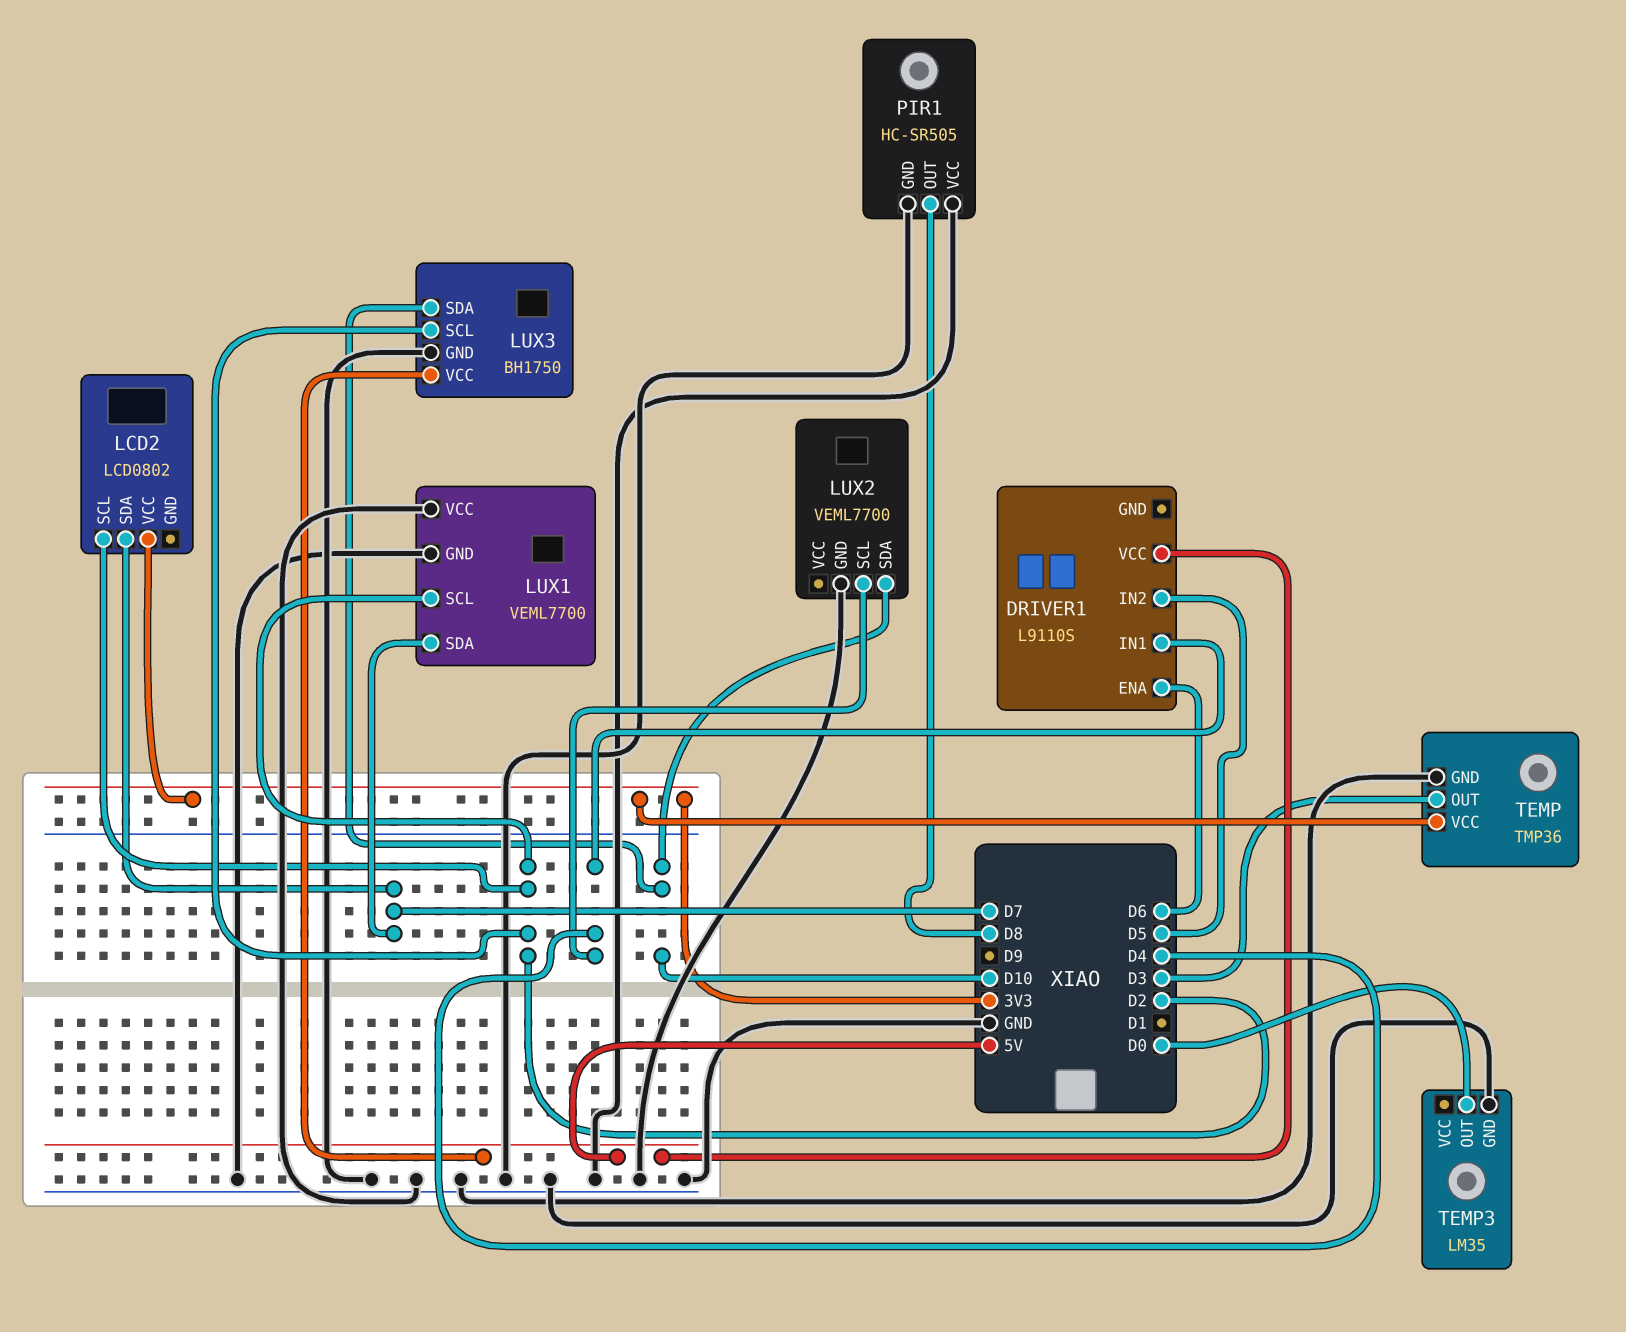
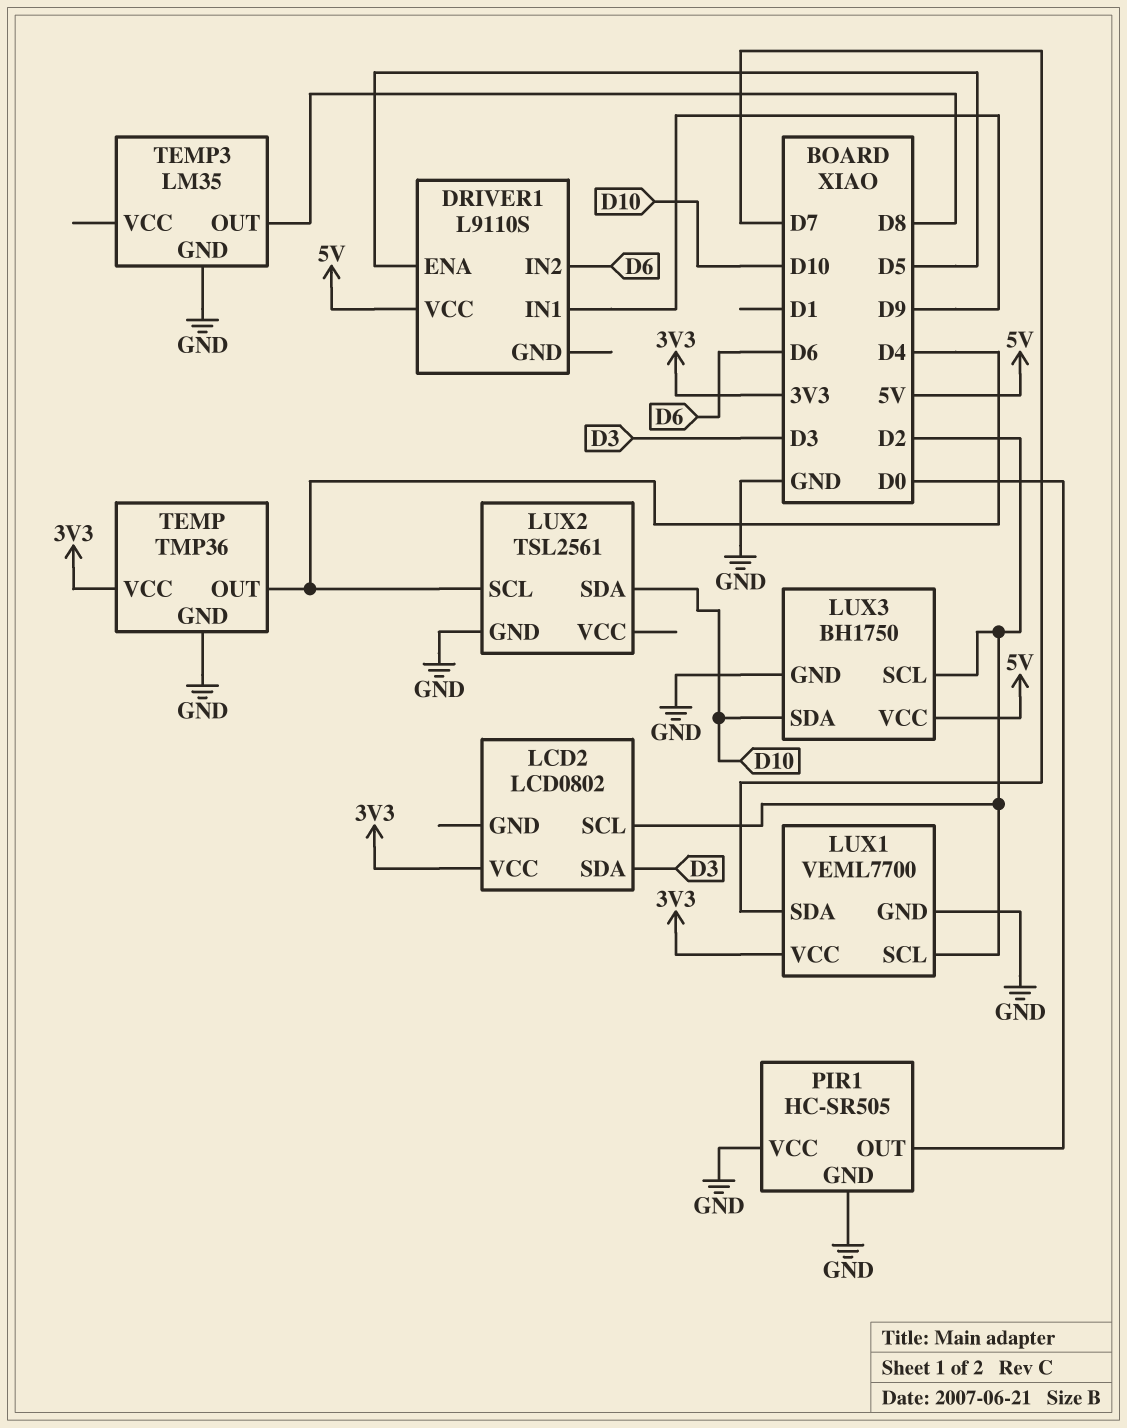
DRIVER1 pin ENA: D6 -> D5
DRIVER1 pin IN1: D4 -> D9
DRIVER1 pin IN2: D5 -> D6
LCD2 pin SDA: D7 -> D3
LUX1 pin VCC: GND -> 3V3
LUX2: VEML7700 -> TSL2561
PIR1 pin OUT: D8 -> D0
TEMP pin OUT: D3 -> D4
TEMP3 pin OUT: D0 -> D8

